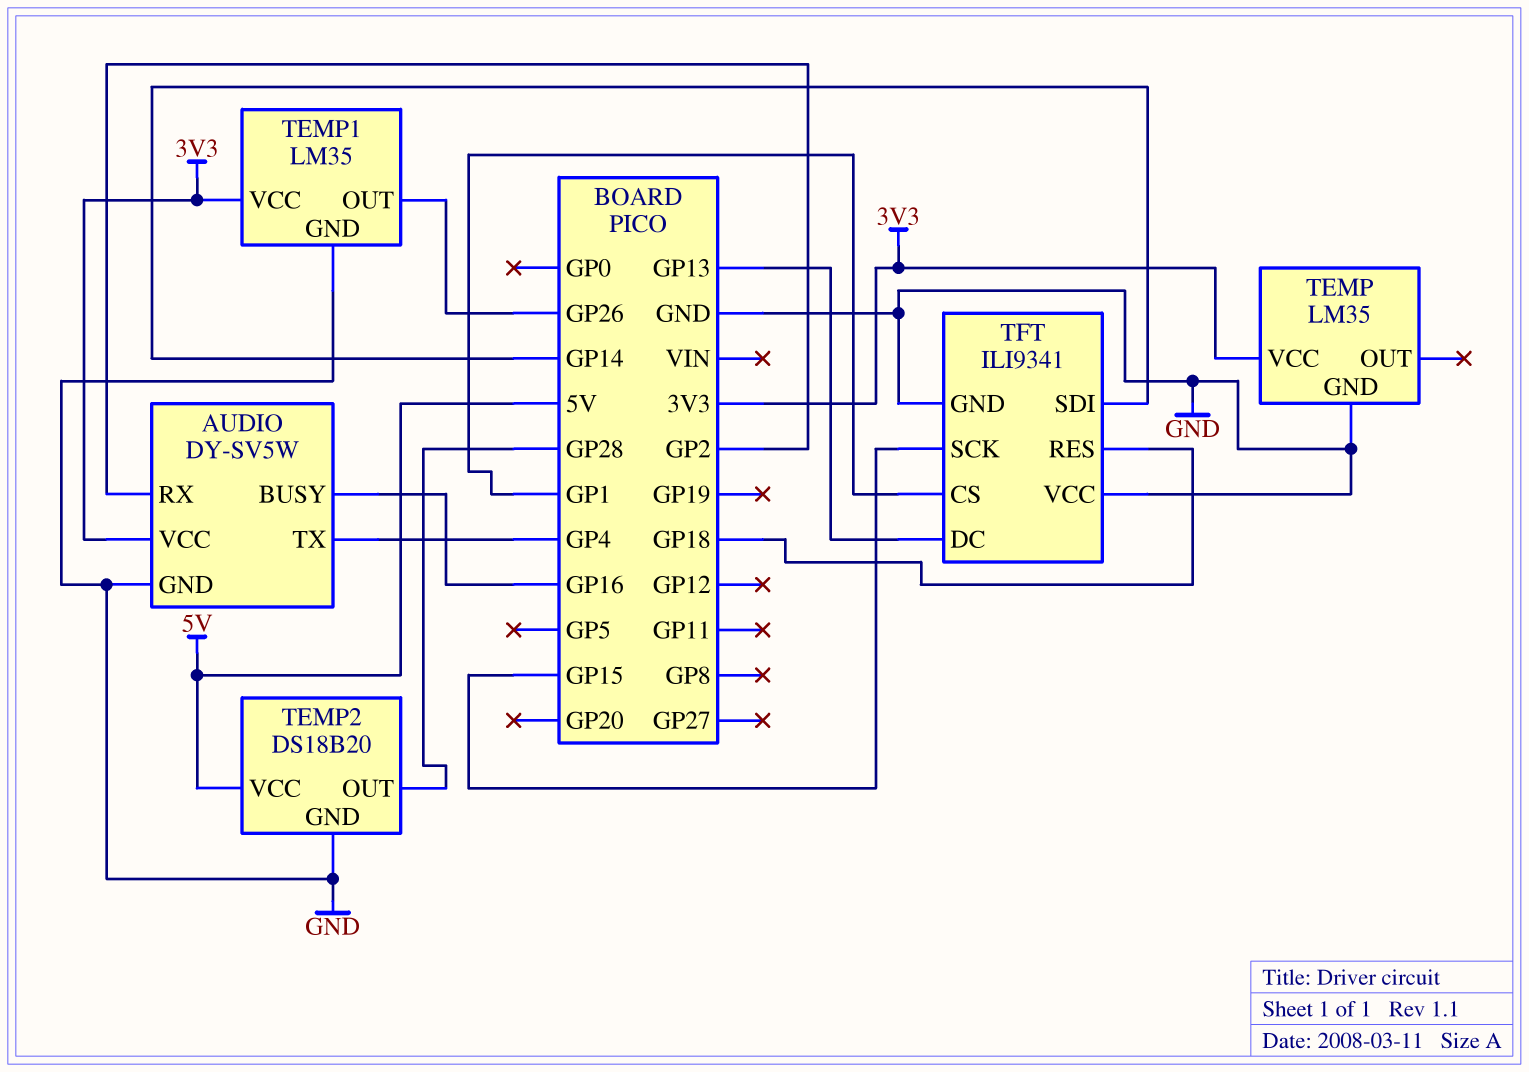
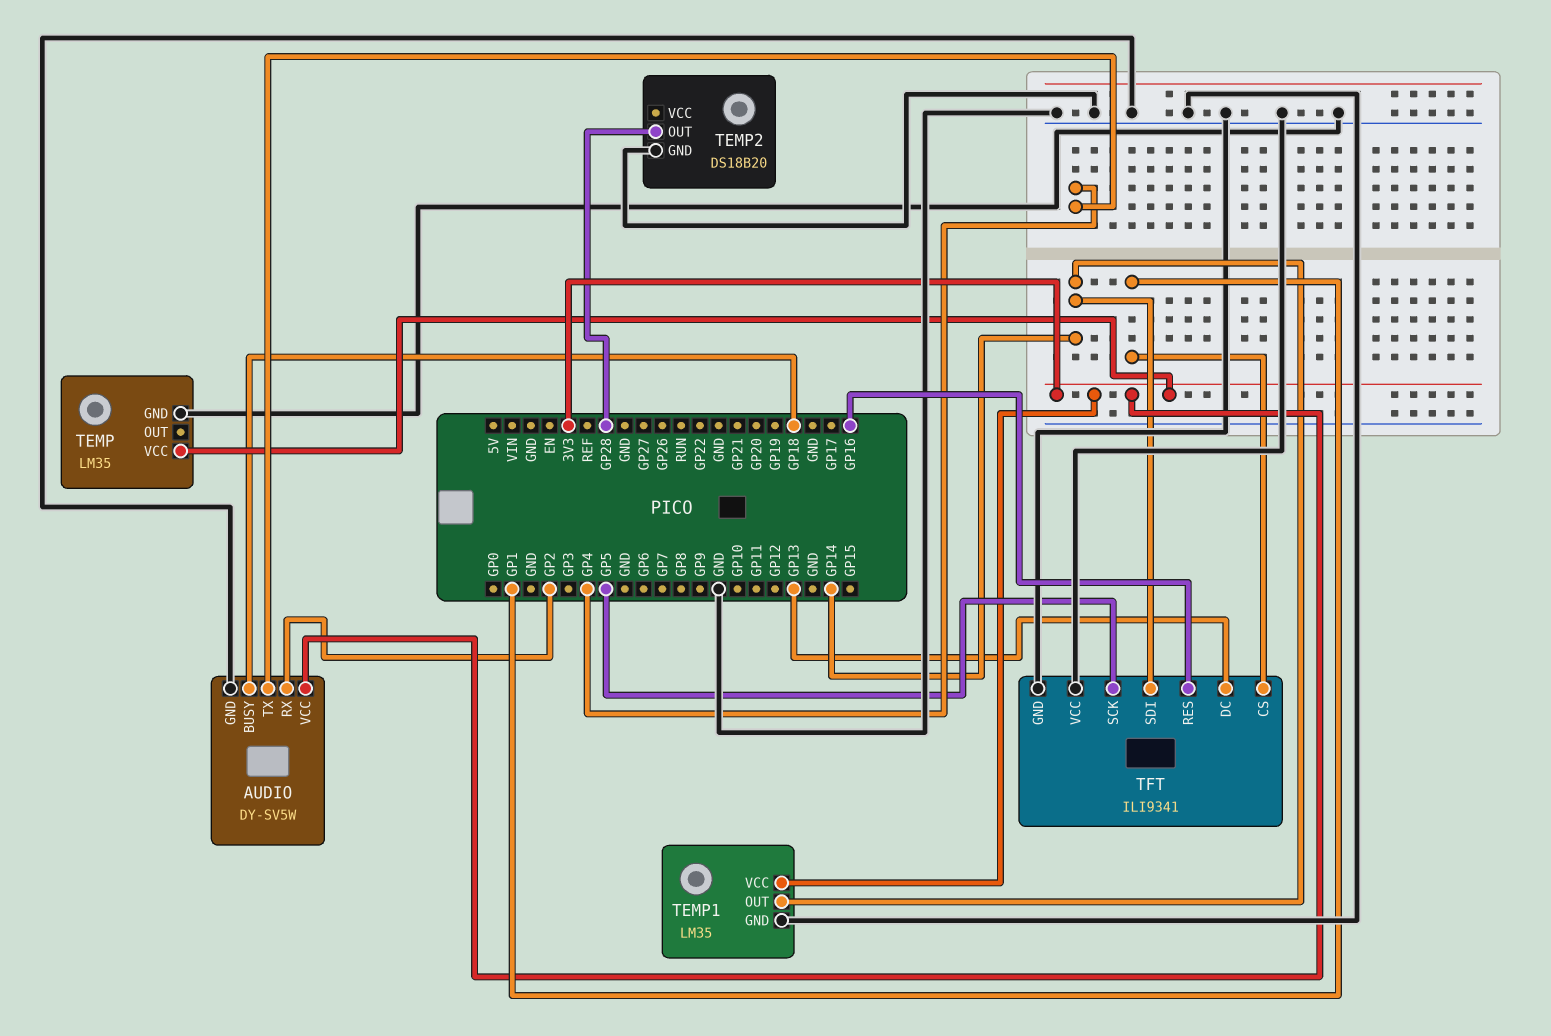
AUDIO pin BUSY: GP16 -> GP18
TEMP1 pin OUT: GP26 -> GP14
TEMP2 pin VCC: 5V -> none
TFT pin RES: GP18 -> GP16
TFT pin SCK: GP15 -> GP5

